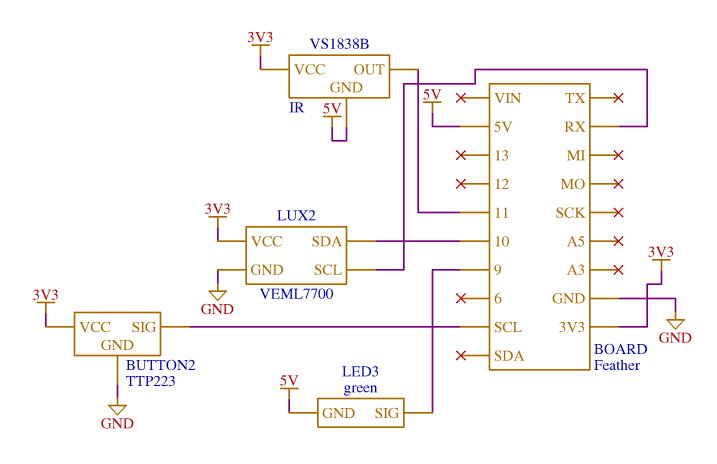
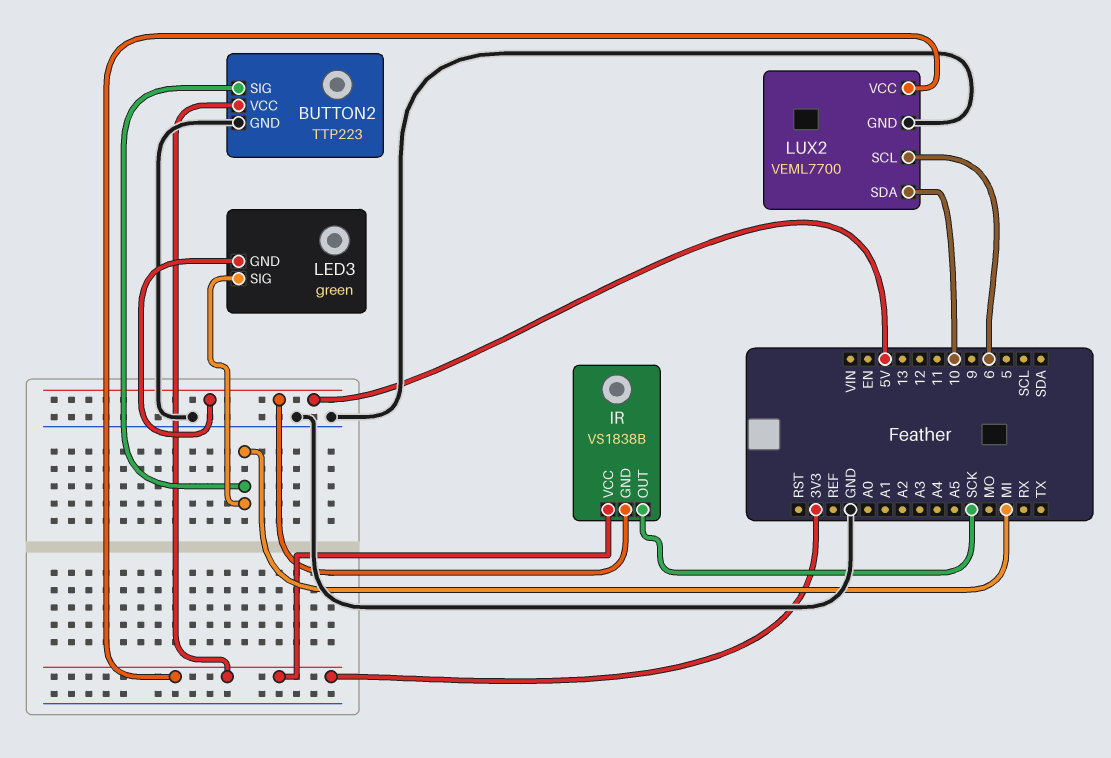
BUTTON2 pin SIG: SCL -> MI
IR pin OUT: 11 -> SCK
LED3 pin SIG: 9 -> MI
LUX2 pin SCL: RX -> 6

